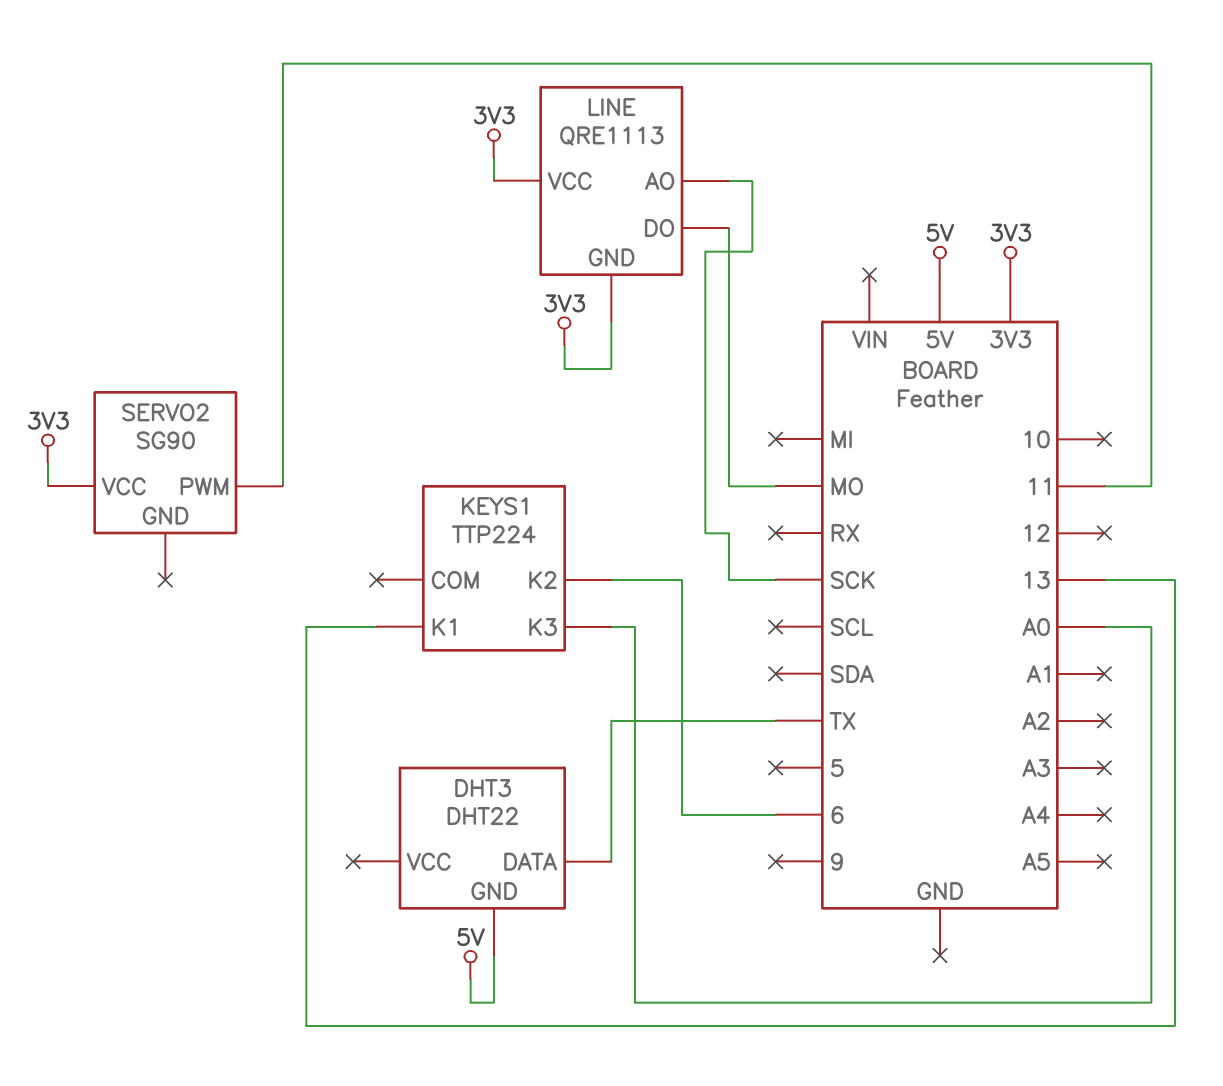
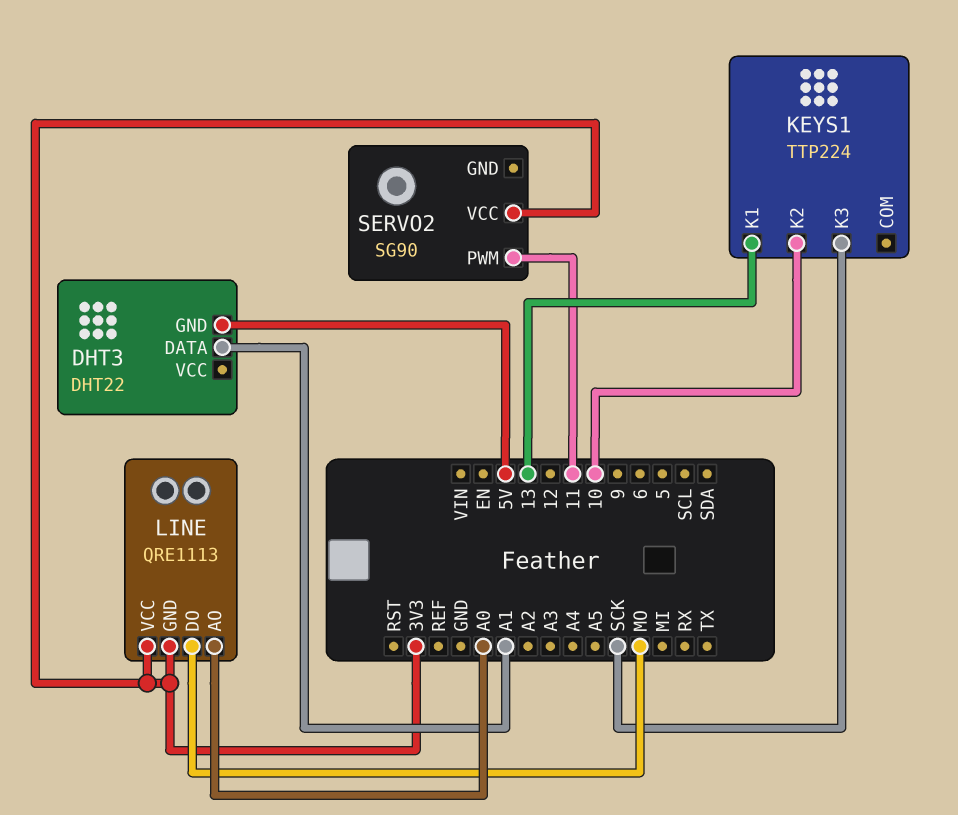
DHT3 pin DATA: TX -> A1
KEYS1 pin K2: 6 -> 10
KEYS1 pin K3: A0 -> SCK
LINE pin AO: SCK -> A0

